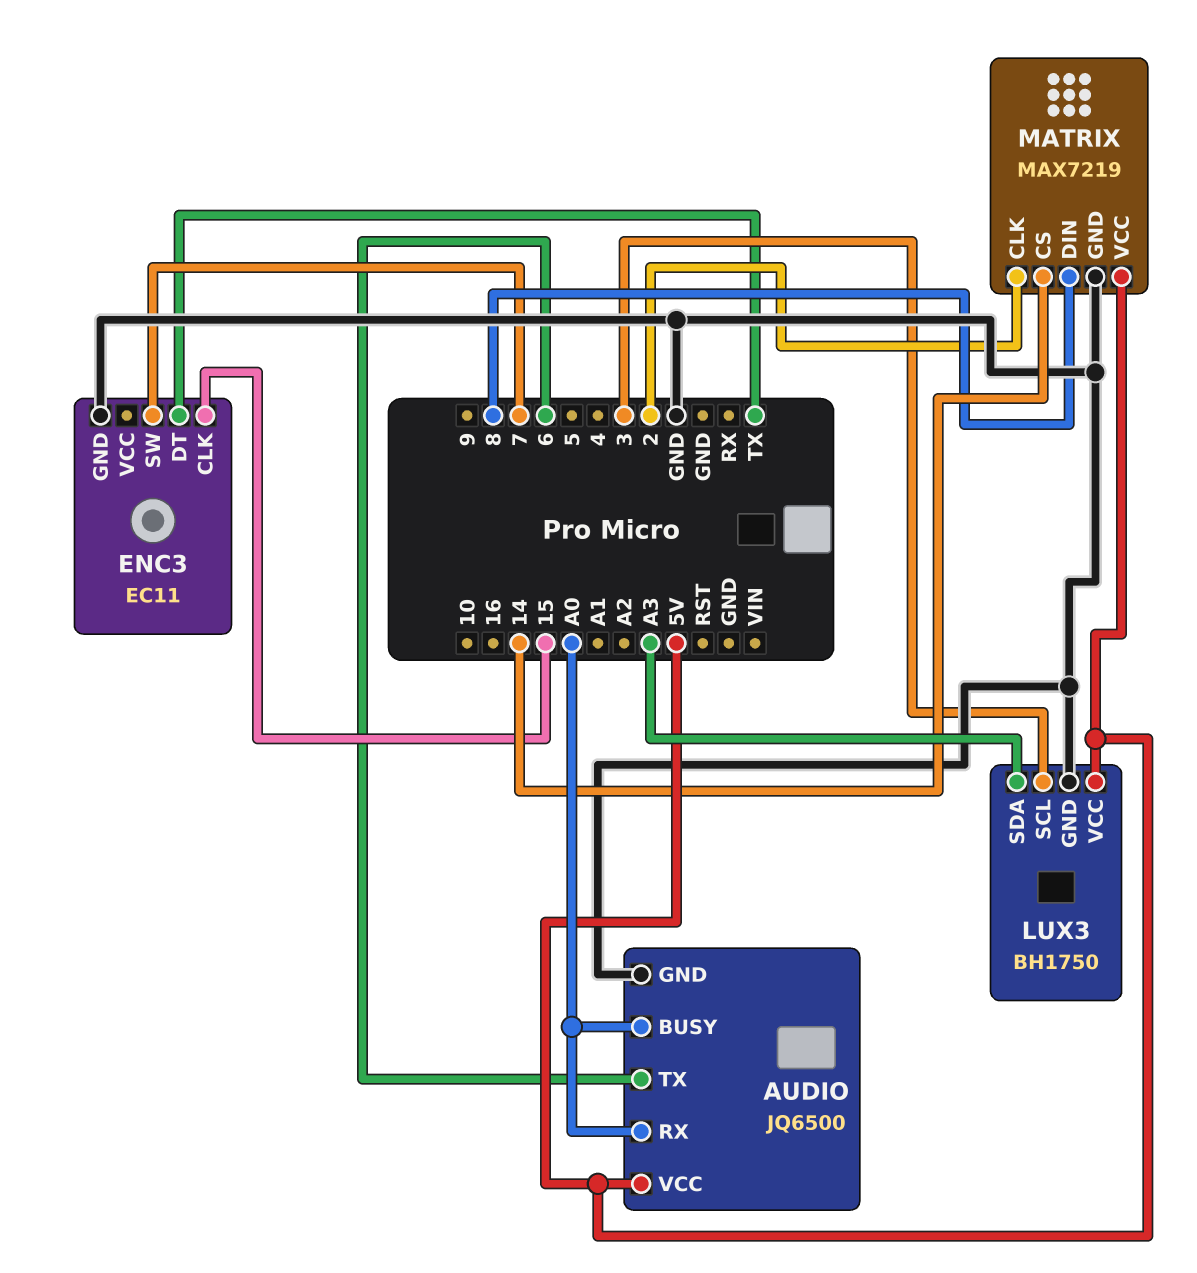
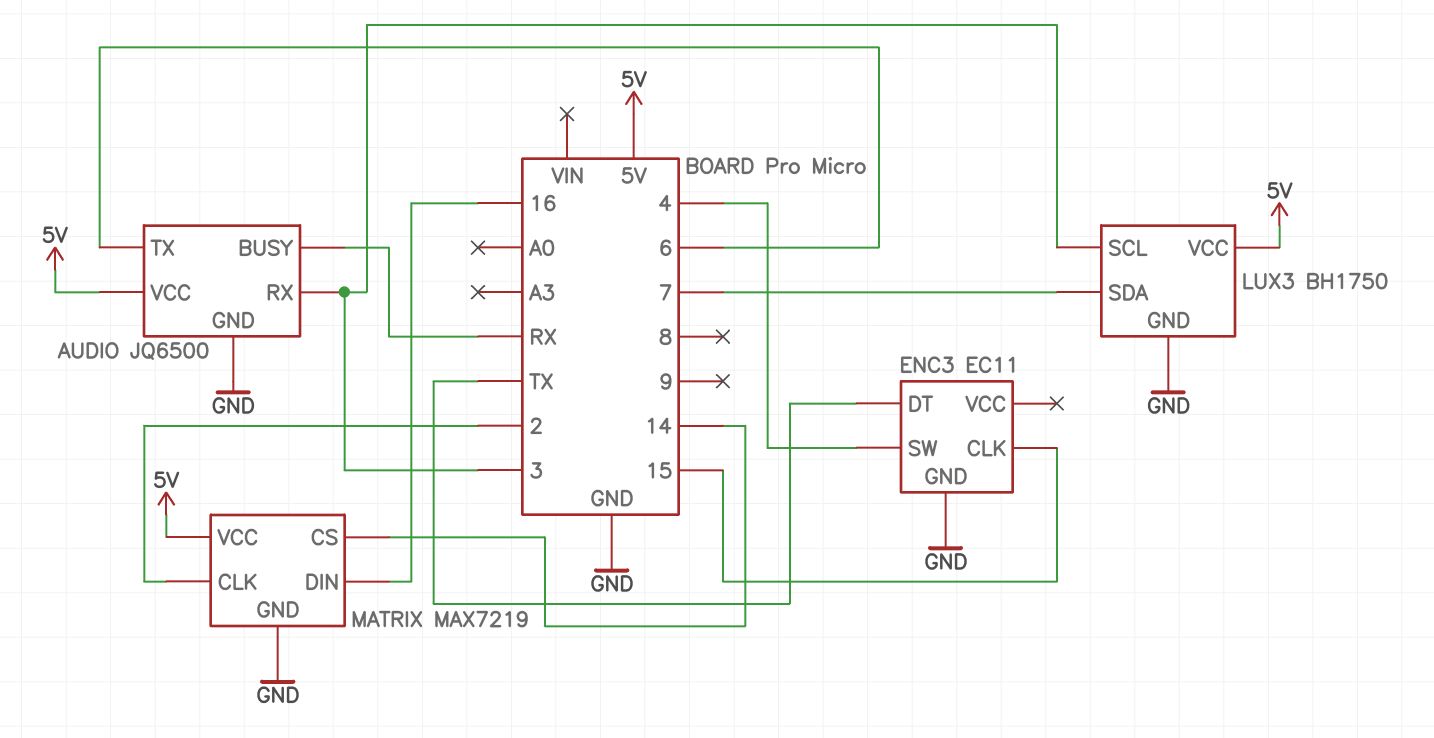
AUDIO pin BUSY: A0 -> RX
AUDIO pin RX: A0 -> 3
ENC3 pin SW: 7 -> 4
LUX3 pin SDA: A3 -> 7
MATRIX pin DIN: 8 -> 16

